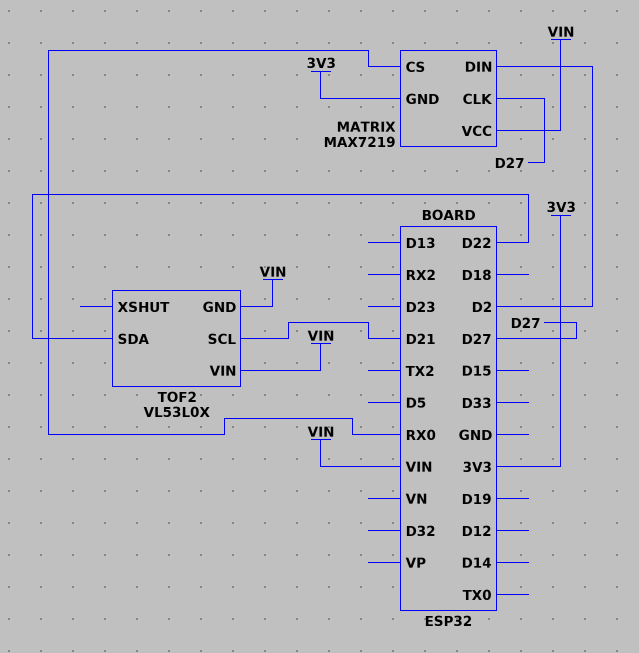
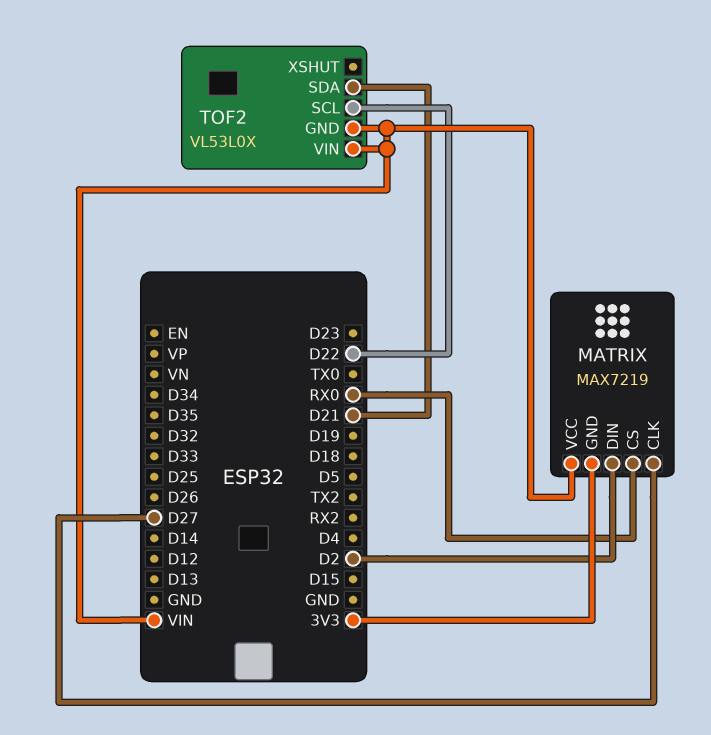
TOF2 pin SCL: D21 -> D22
TOF2 pin SDA: D22 -> D21

